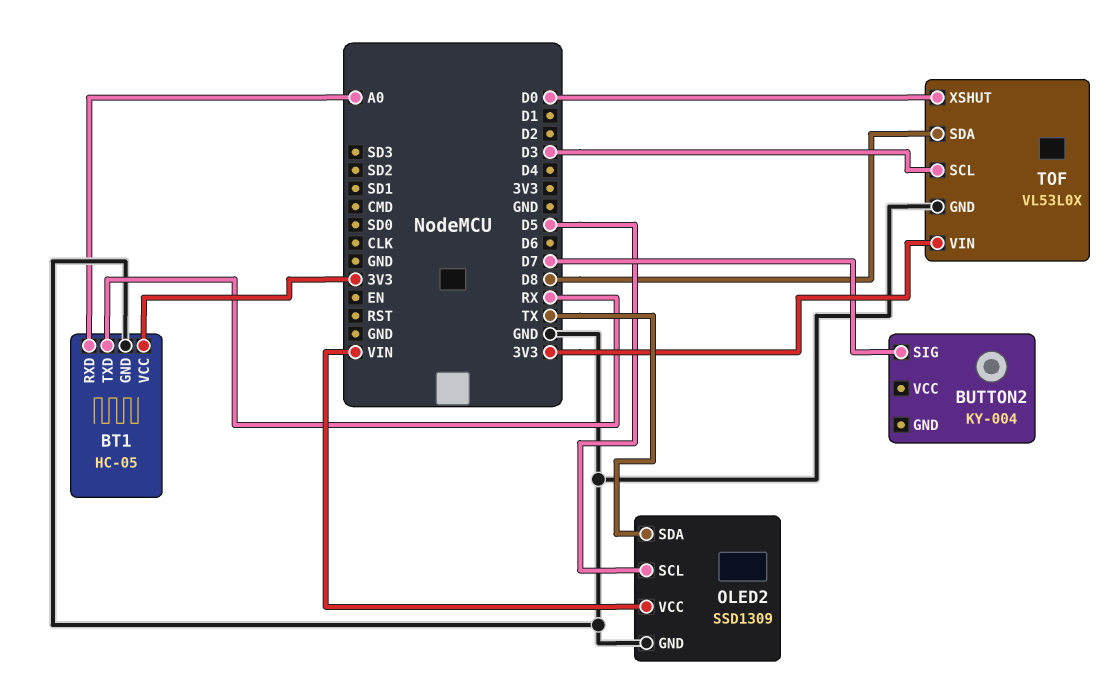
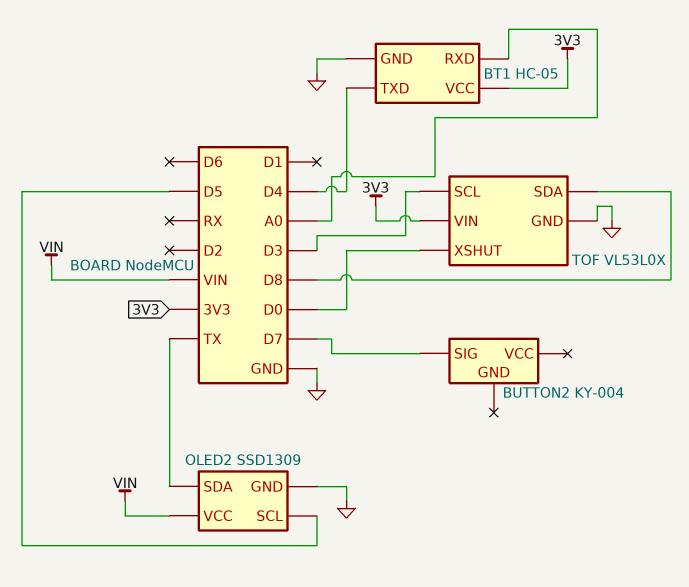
BT1 pin TXD: RX -> D4

